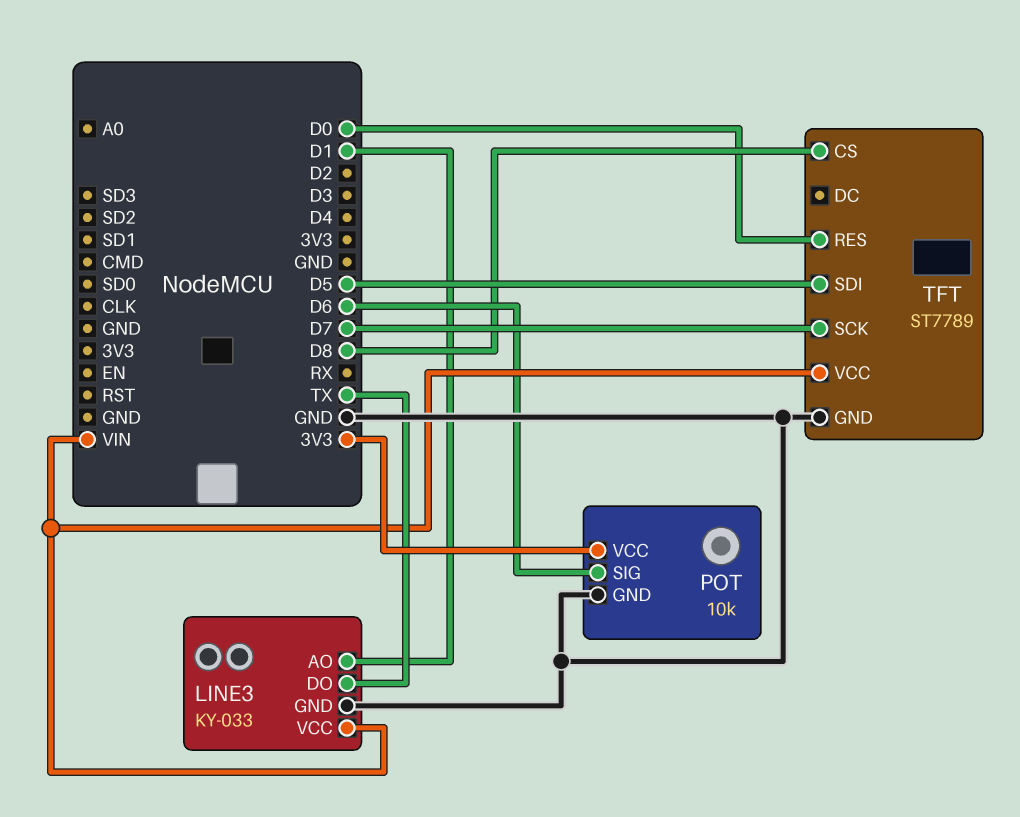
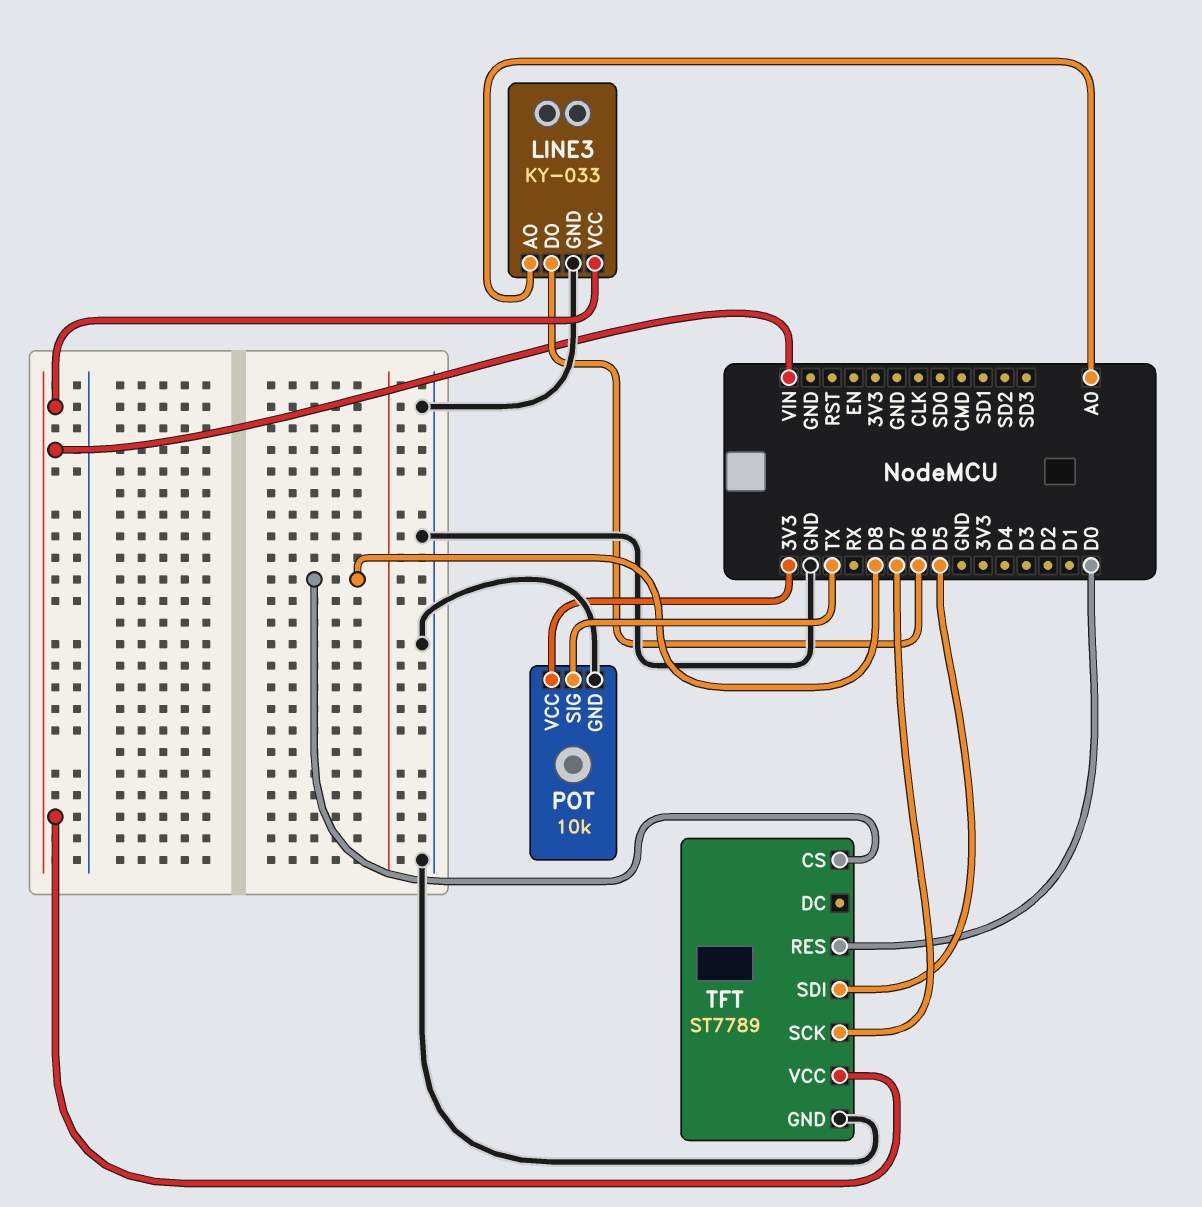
LINE3 pin AO: D1 -> A0
LINE3 pin DO: TX -> D6
POT pin SIG: D6 -> TX

